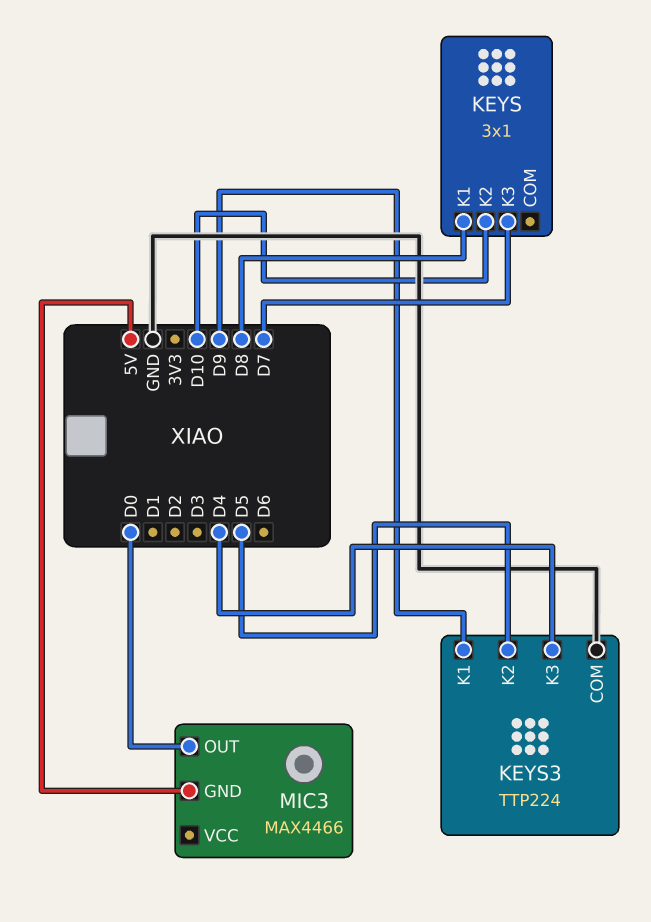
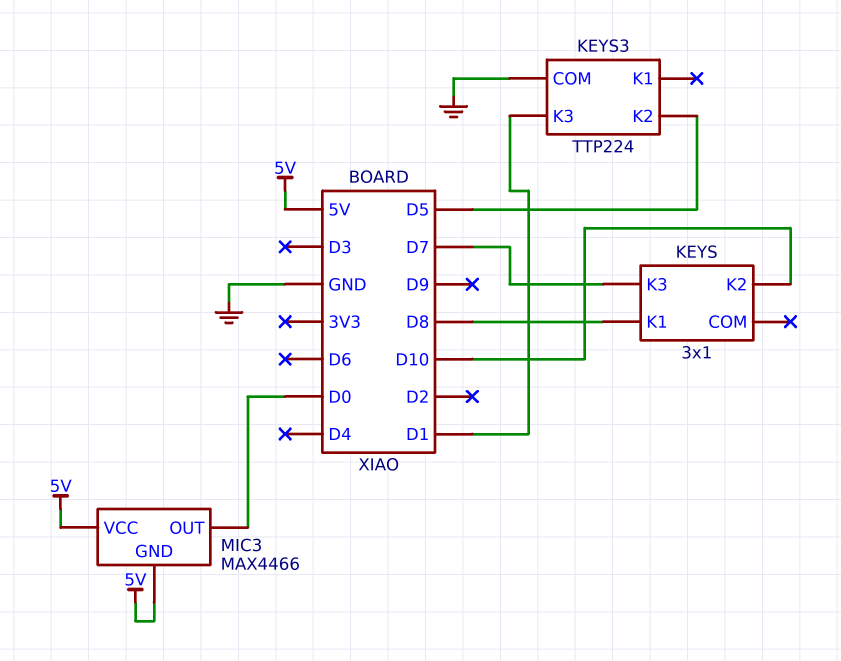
KEYS3 pin K1: D9 -> none
KEYS3 pin K3: D4 -> D1
MIC3 pin VCC: none -> 5V

